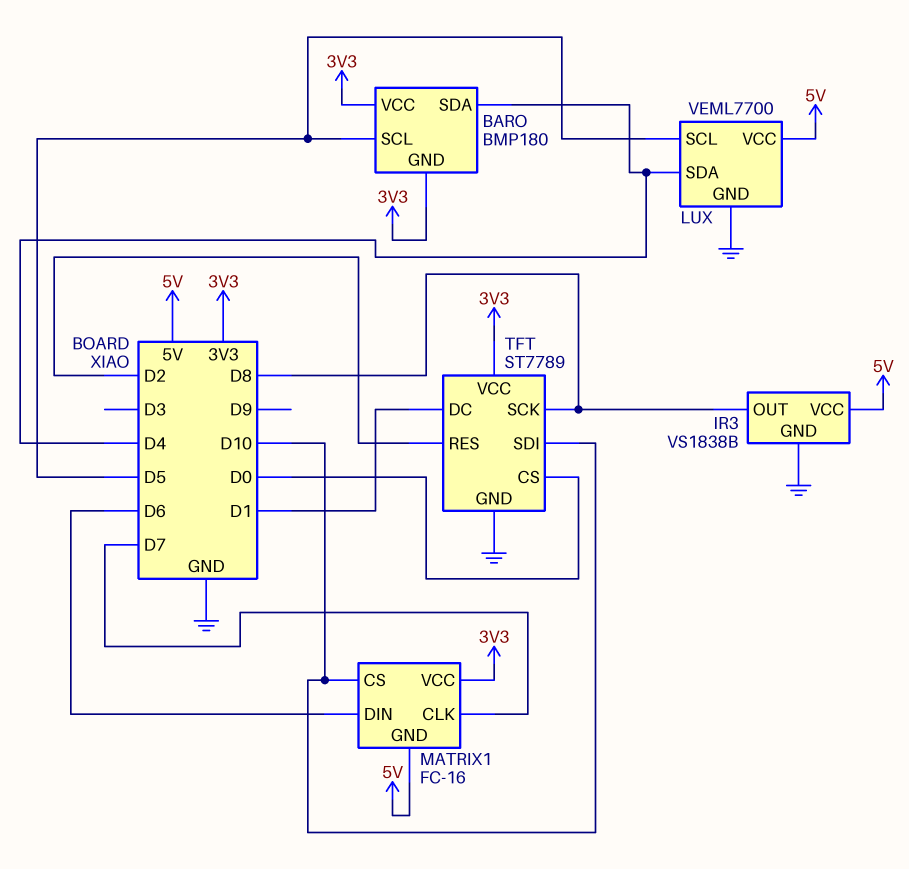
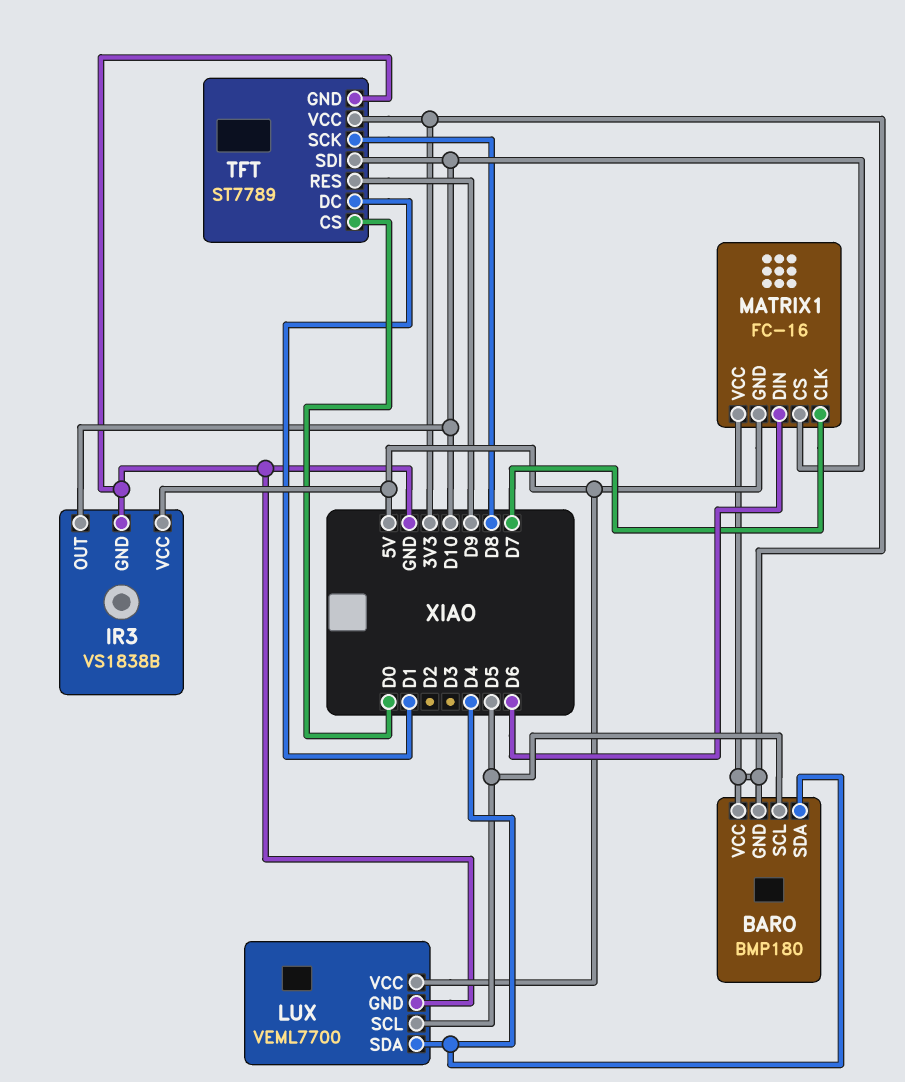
IR3 pin OUT: D8 -> D10
TFT pin RES: D2 -> D9

